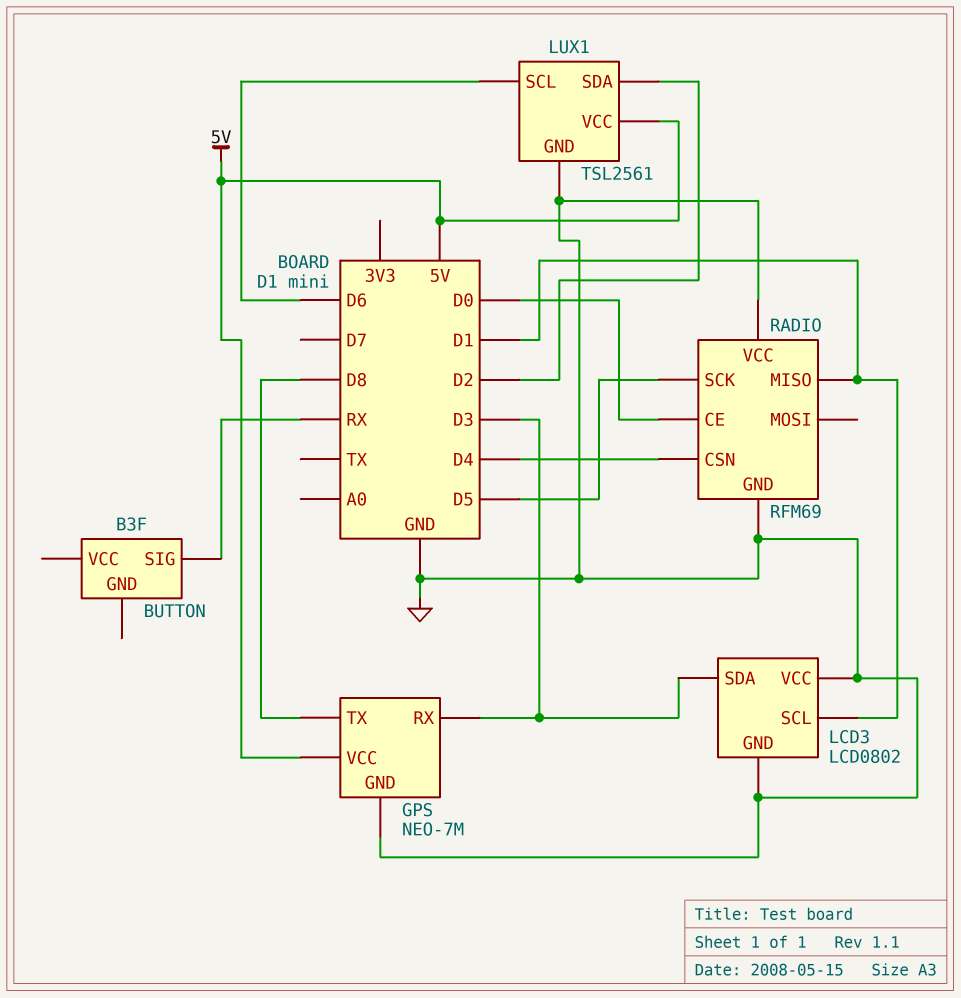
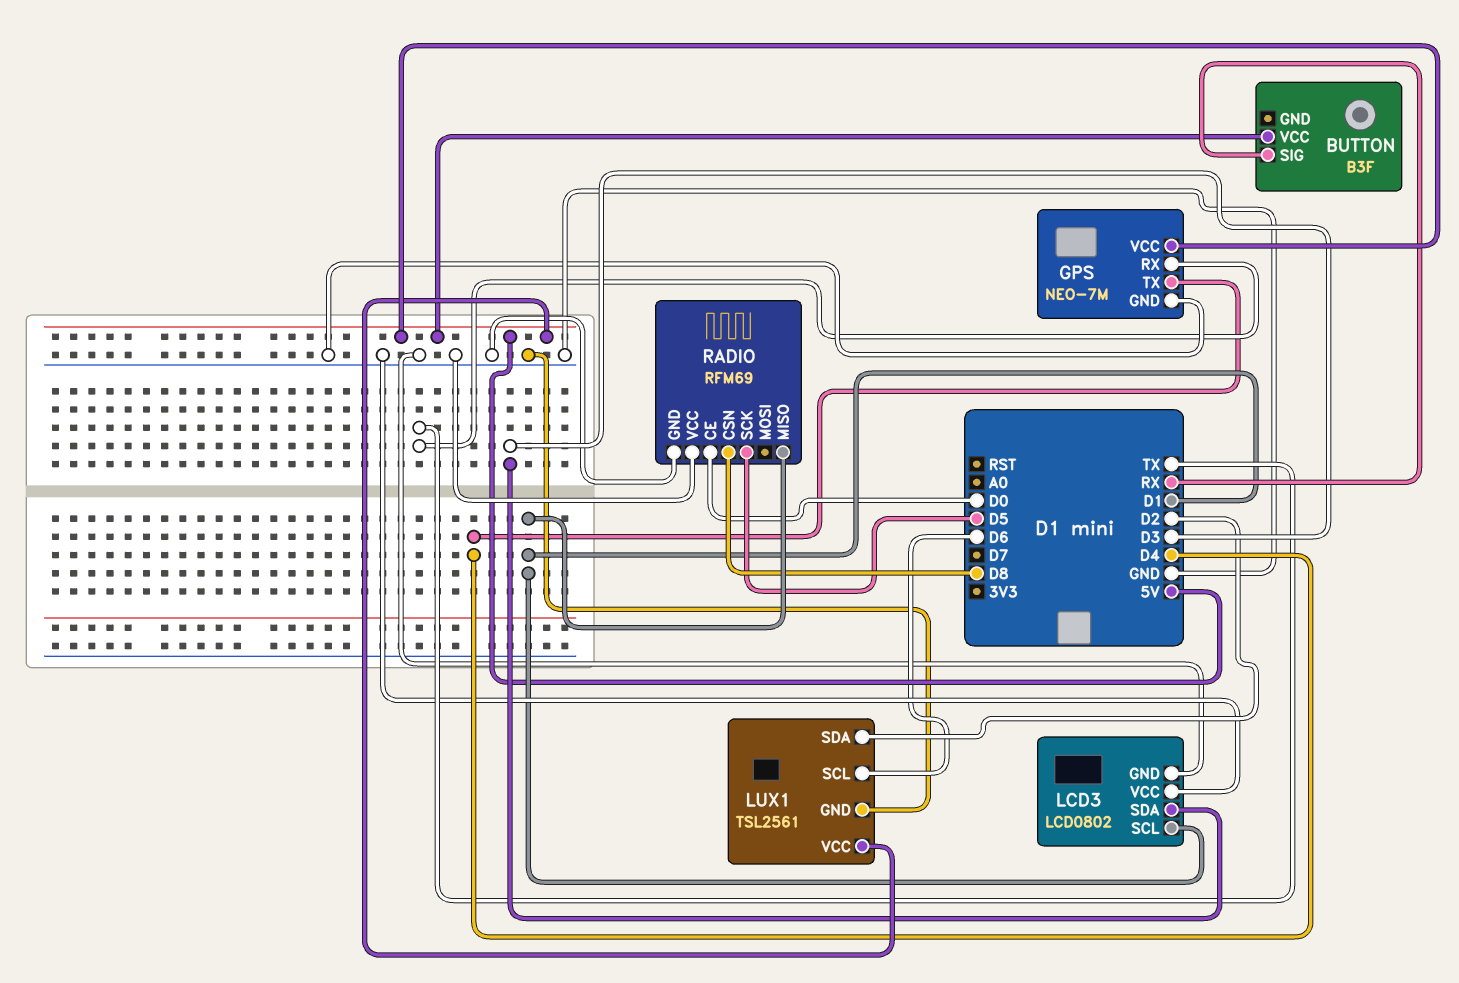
BUTTON pin VCC: none -> 5V
GPS pin RX: D3 -> TX
GPS pin TX: D8 -> D4
RADIO pin CSN: D4 -> D8

